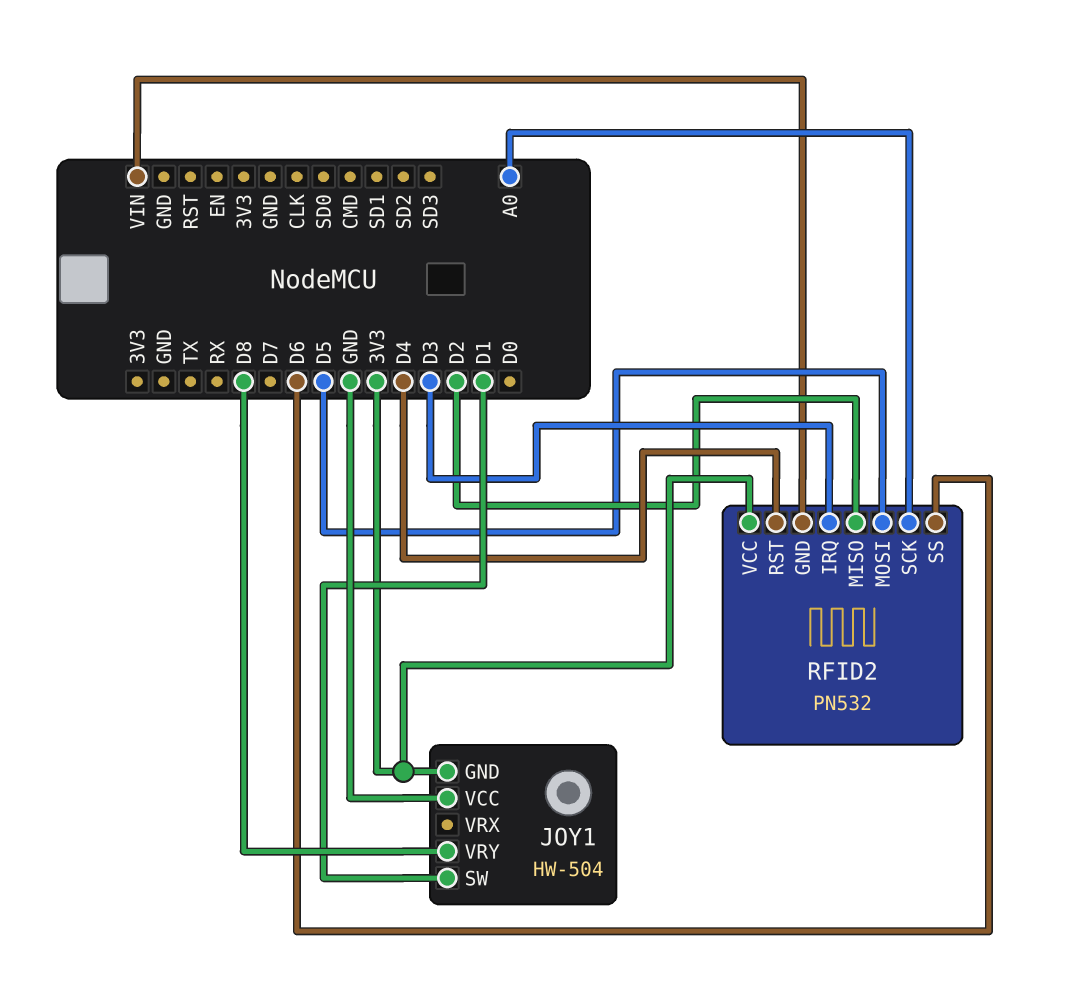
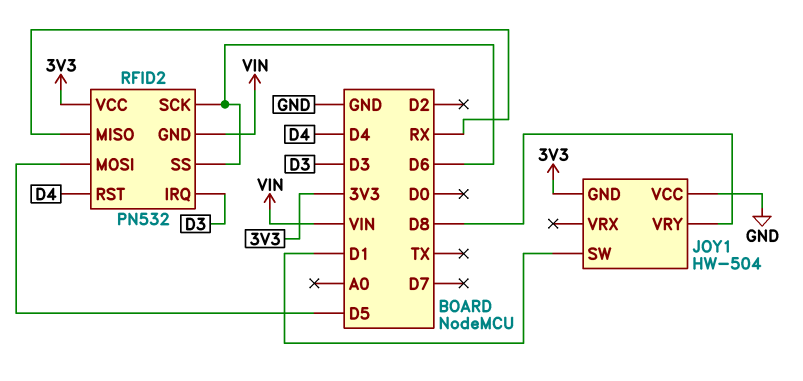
RFID2 pin MISO: D2 -> RX
RFID2 pin SCK: A0 -> D6

